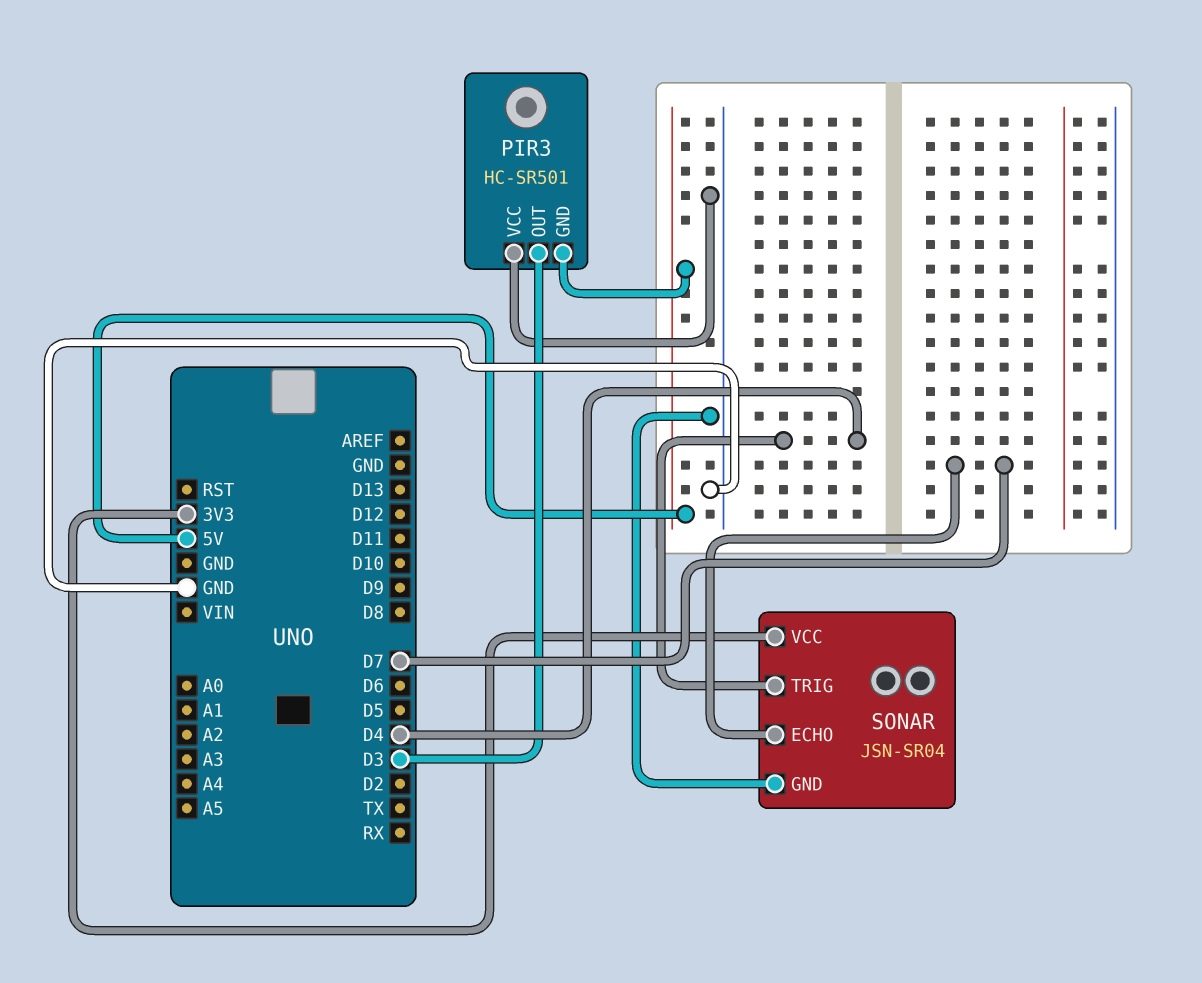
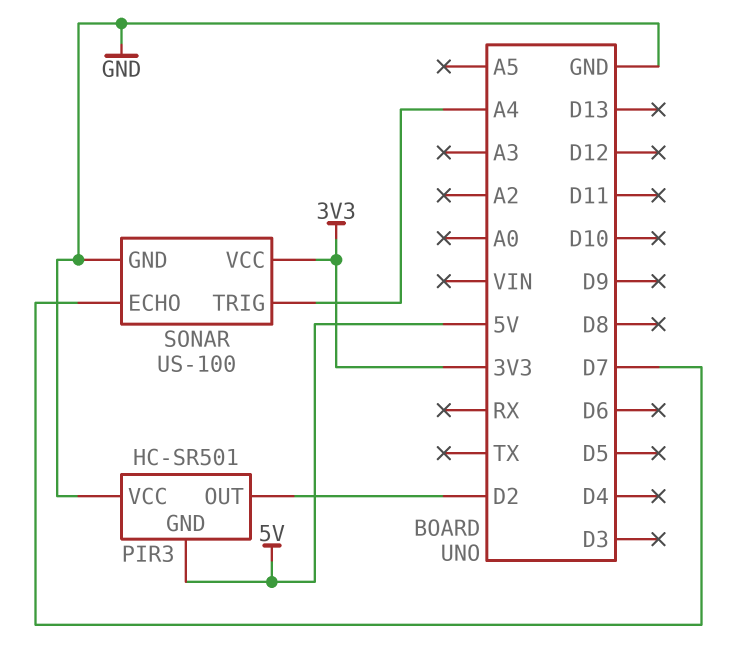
PIR3 pin OUT: D3 -> D2
SONAR: JSN-SR04 -> US-100
SONAR pin TRIG: D4 -> A4

